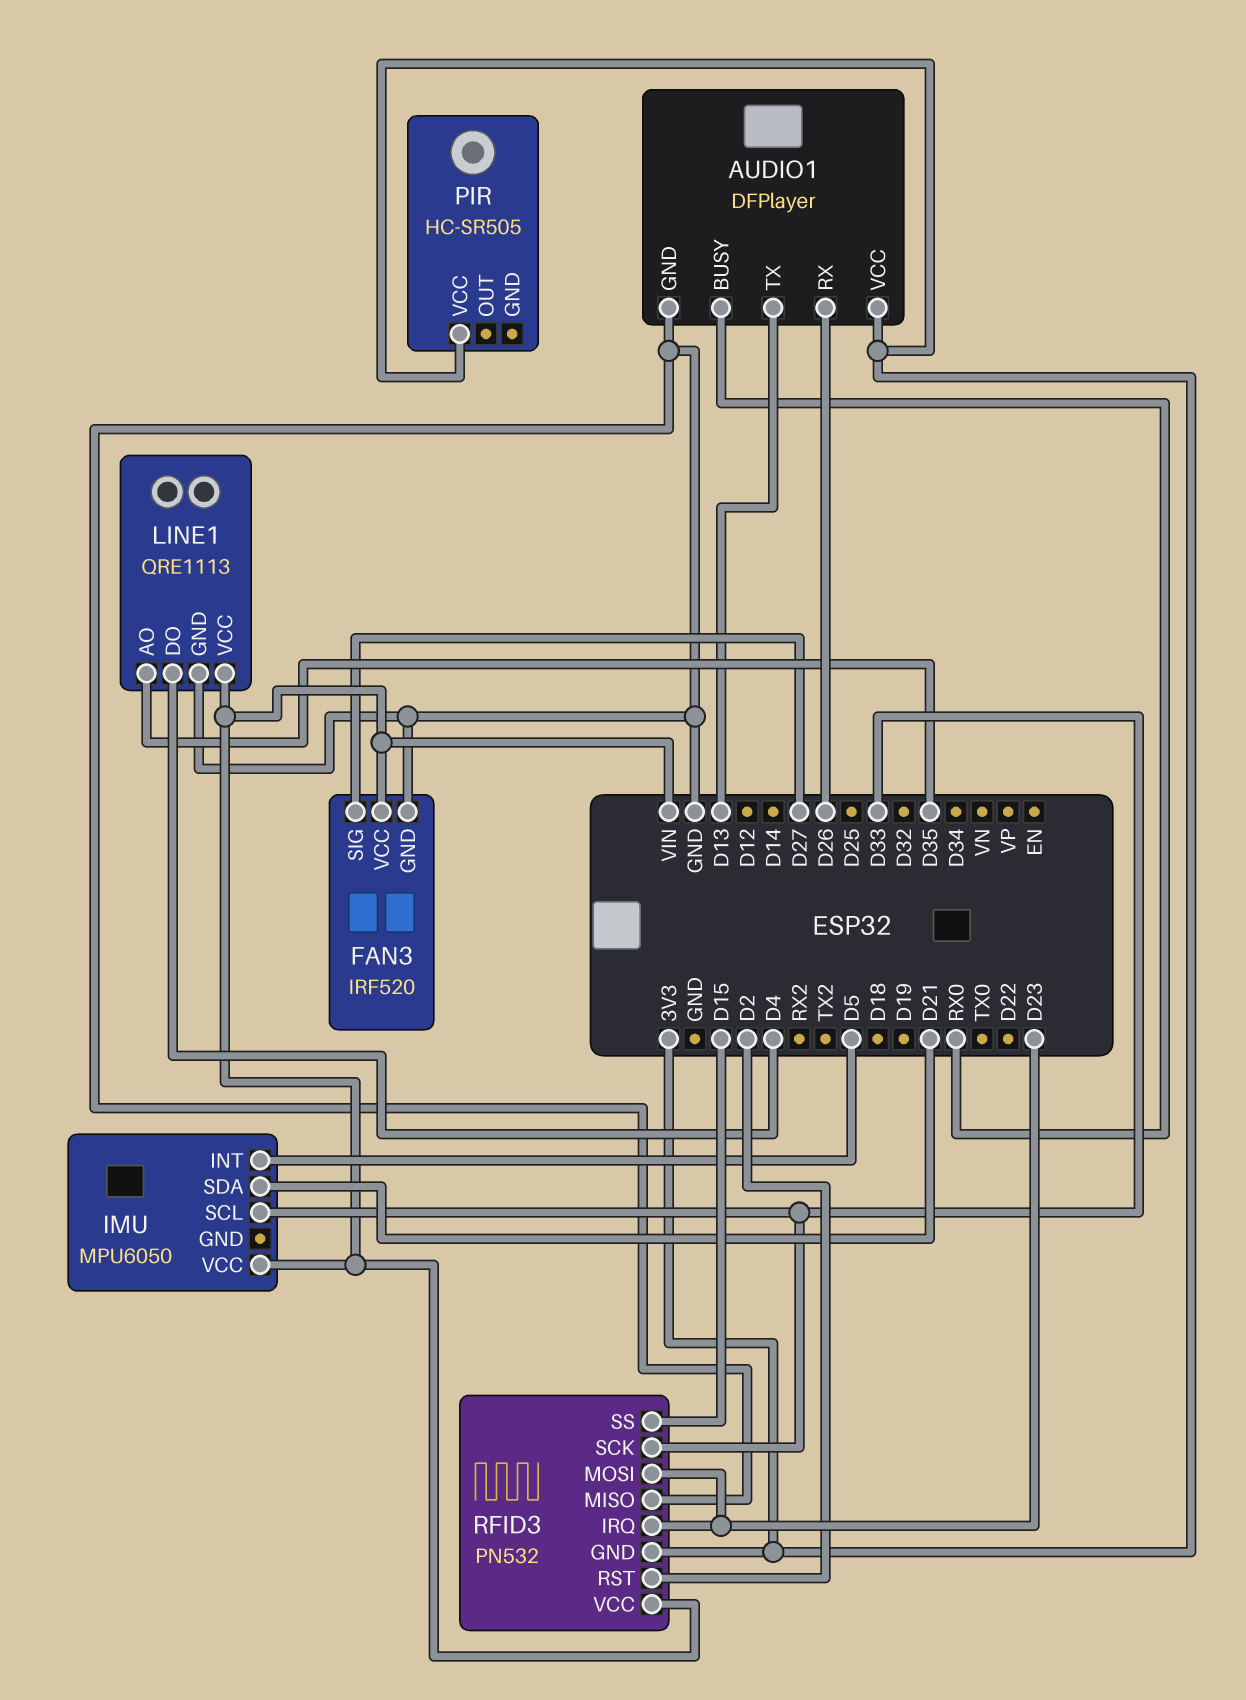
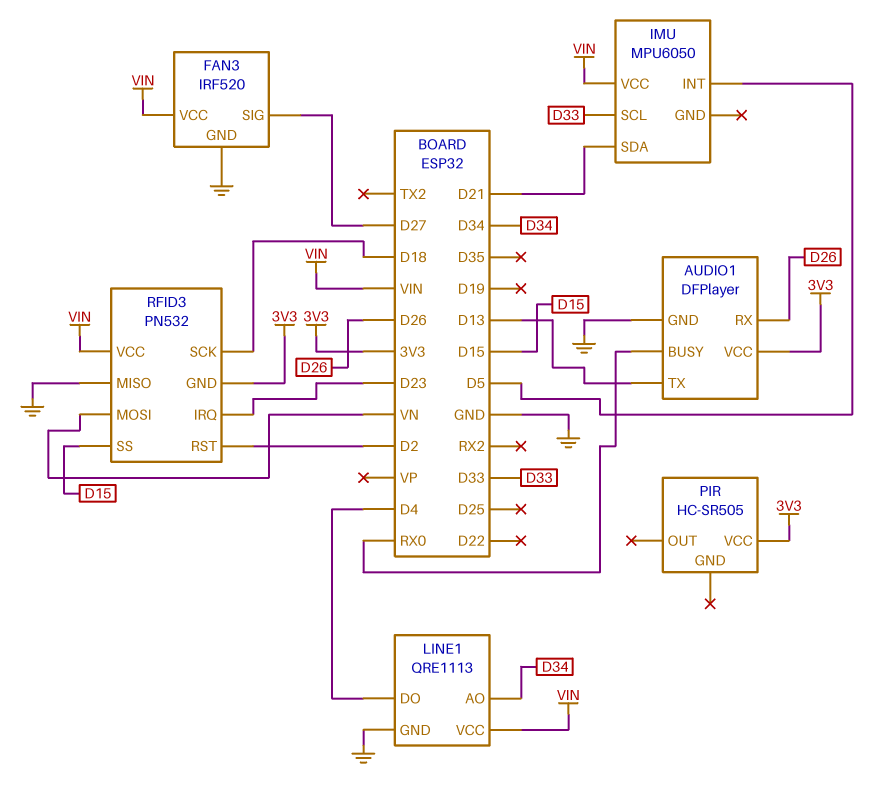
LINE1 pin AO: D35 -> D34
RFID3 pin MOSI: D23 -> VN
RFID3 pin SCK: D33 -> D18

